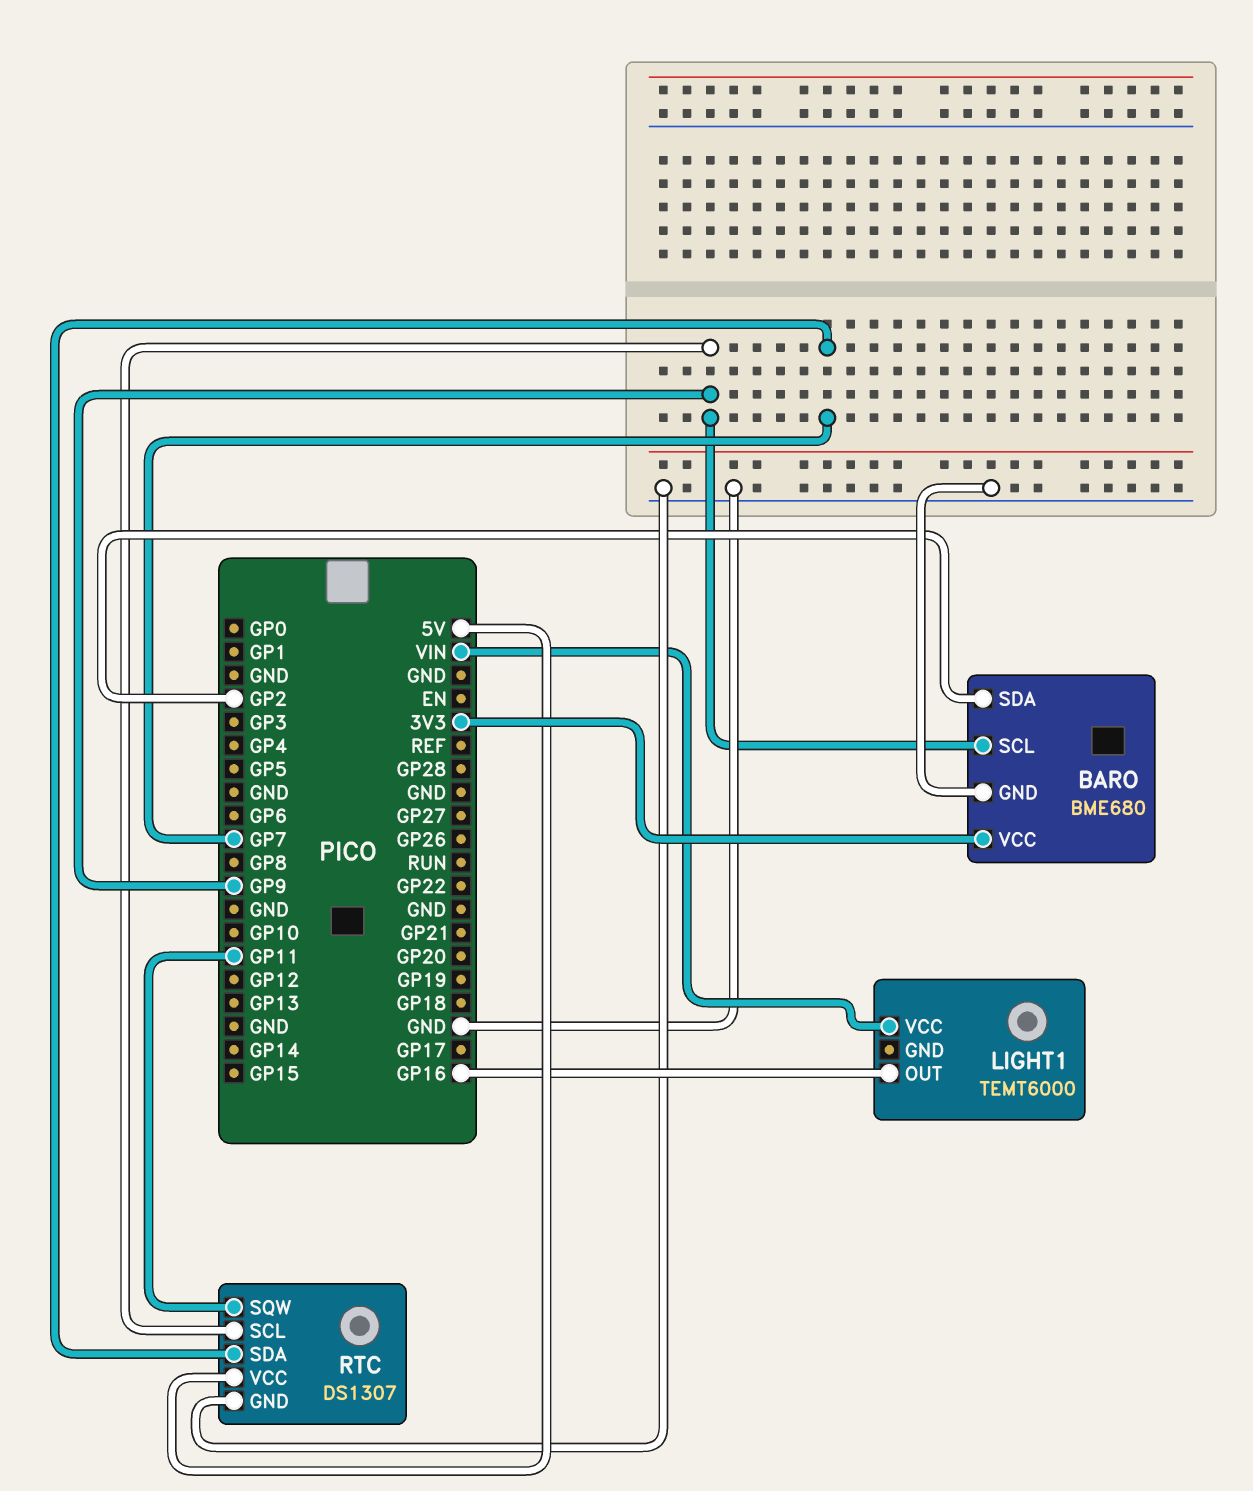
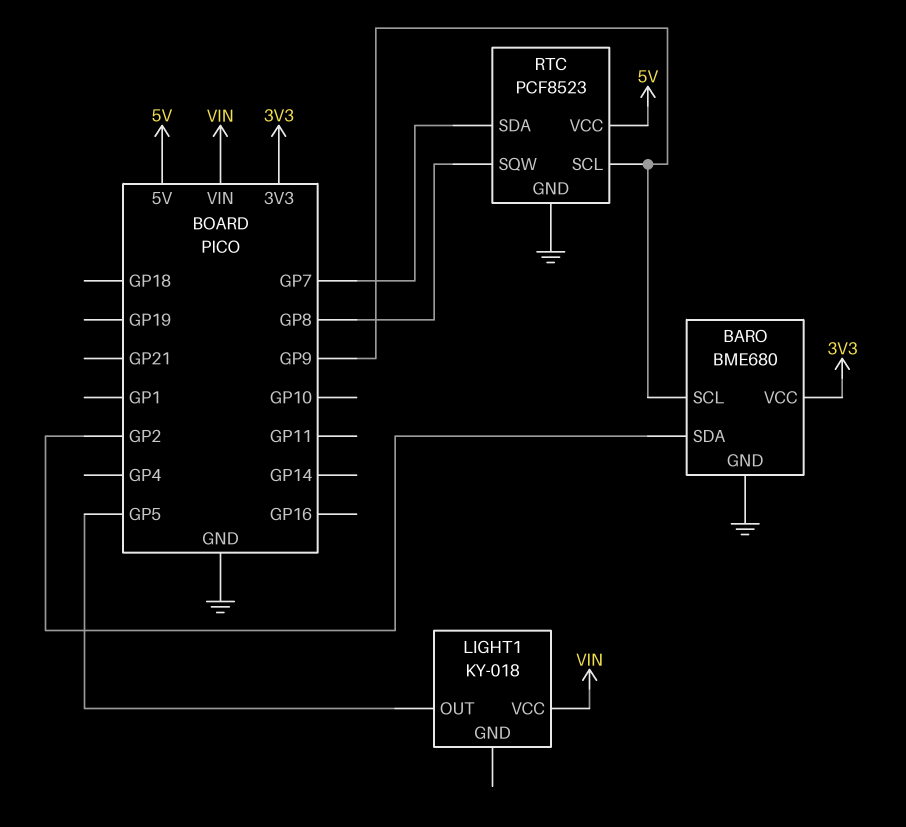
LIGHT1: TEMT6000 -> KY-018
LIGHT1 pin OUT: GP16 -> GP5
RTC: DS1307 -> PCF8523
RTC pin SQW: GP11 -> GP8

